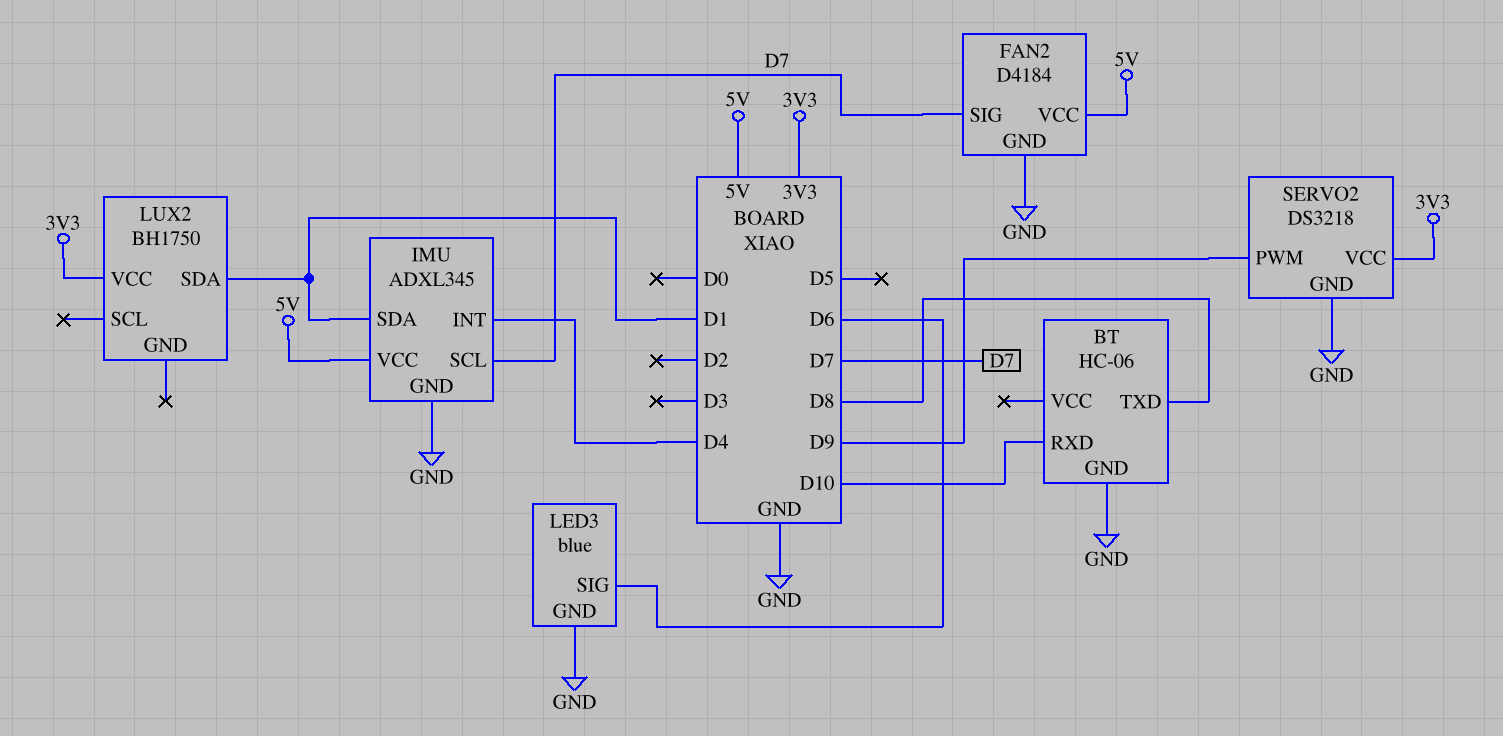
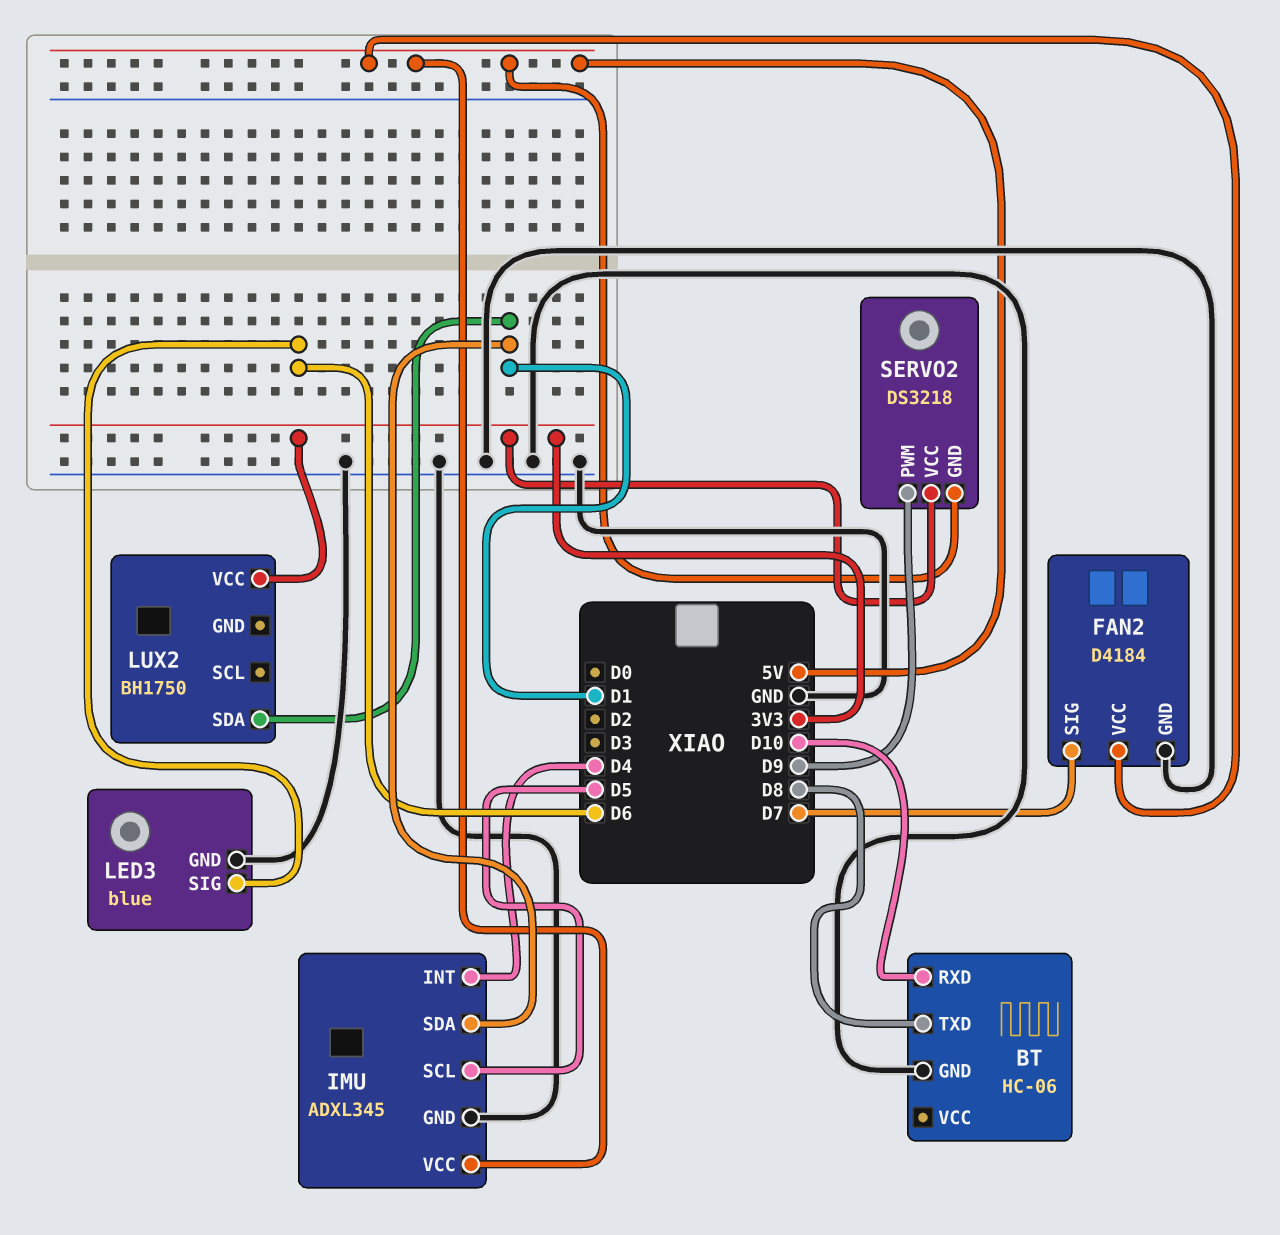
IMU pin SCL: D7 -> D5
SERVO2 pin GND: GND -> 5V

